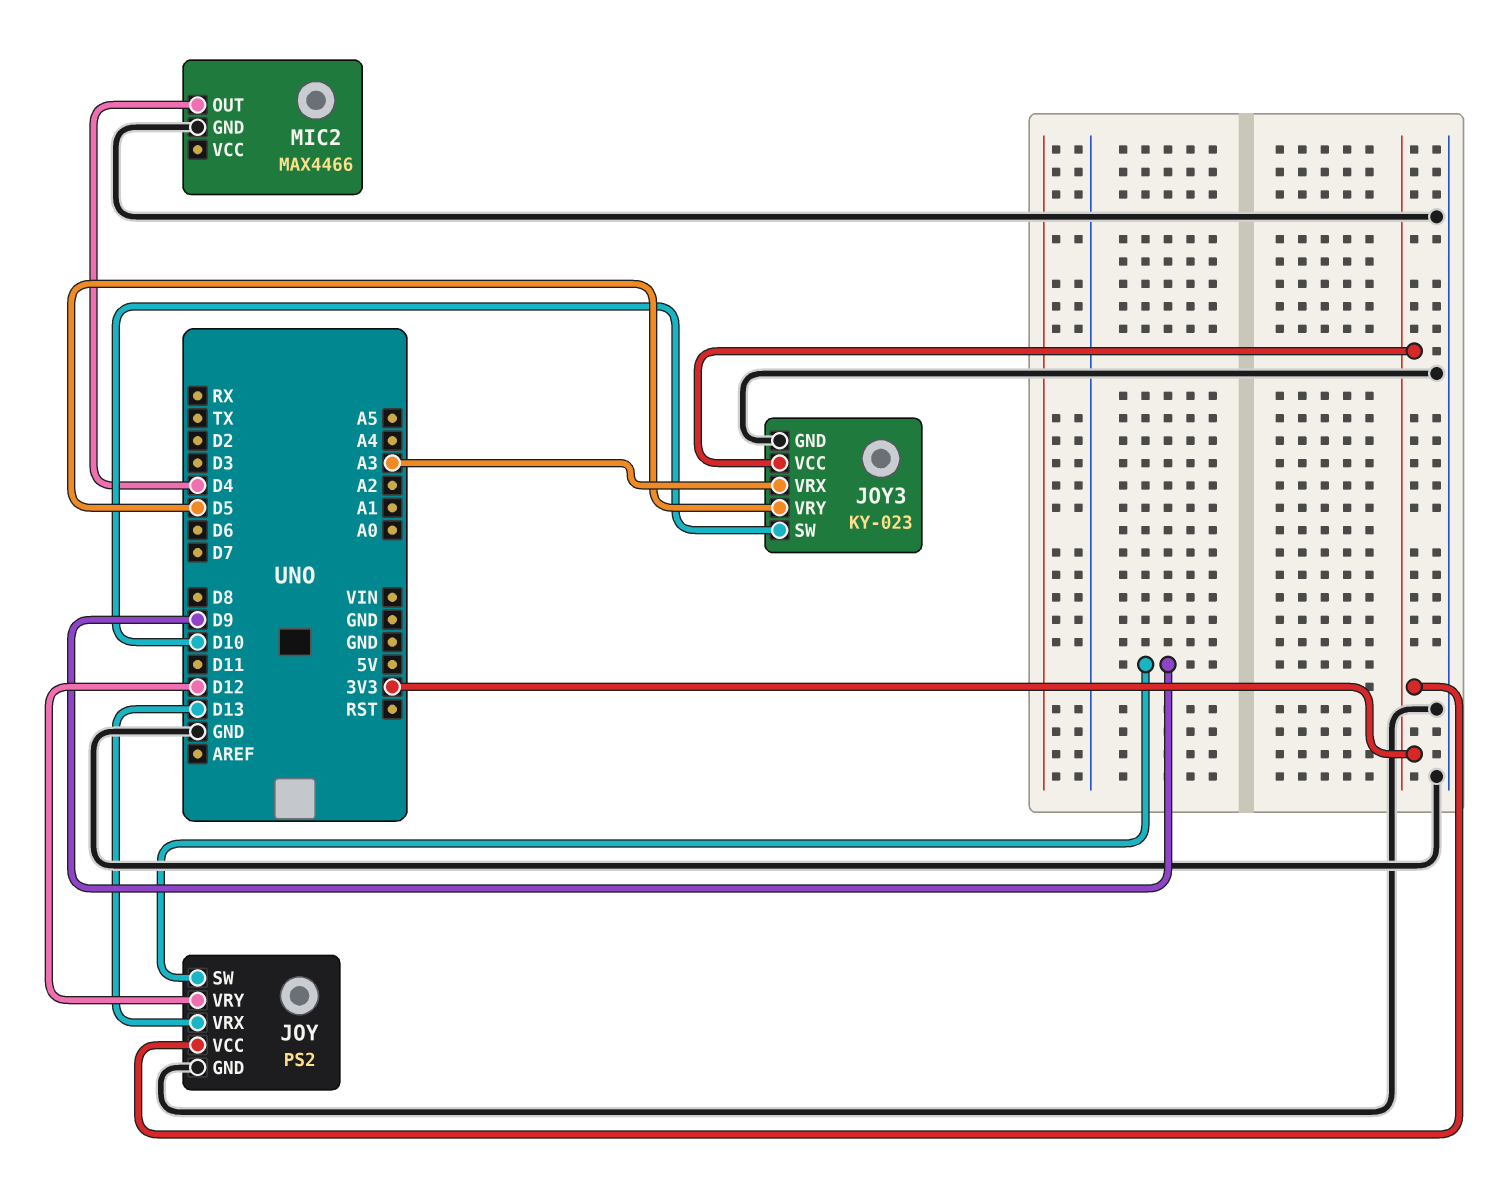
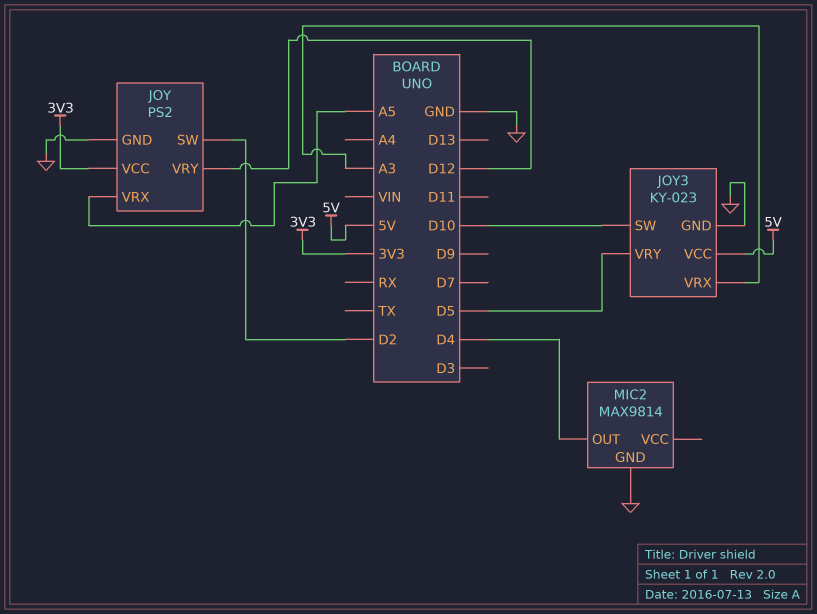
JOY pin SW: D9 -> D2
JOY pin VRX: D13 -> A5
JOY3 pin VCC: 3V3 -> 5V
MIC2: MAX4466 -> MAX9814

